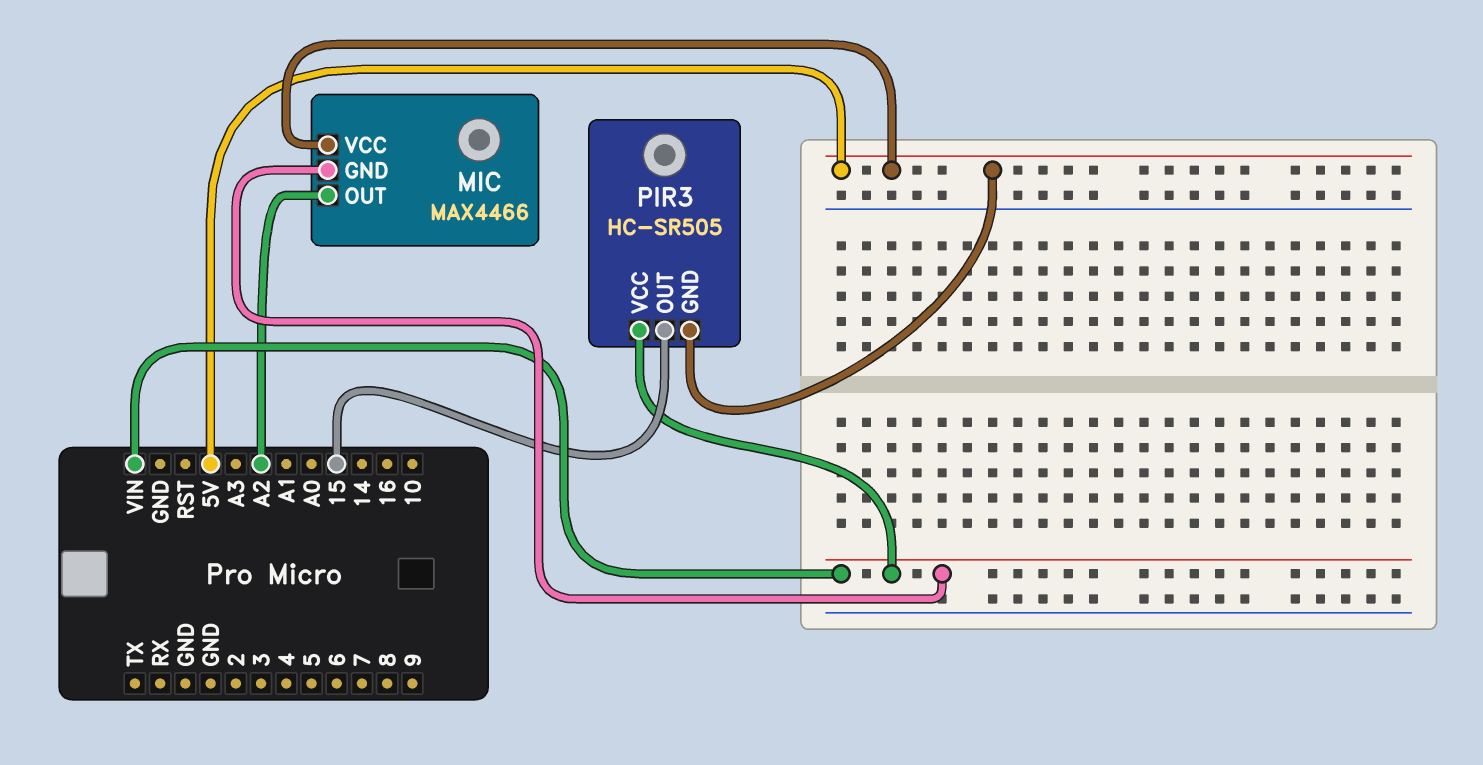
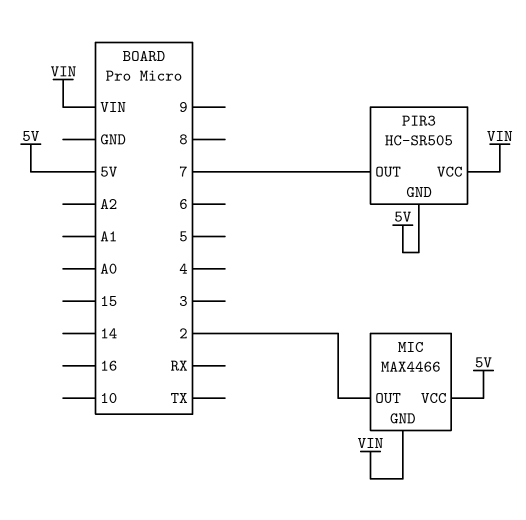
MIC pin OUT: A2 -> 2
PIR3 pin OUT: 15 -> 7

